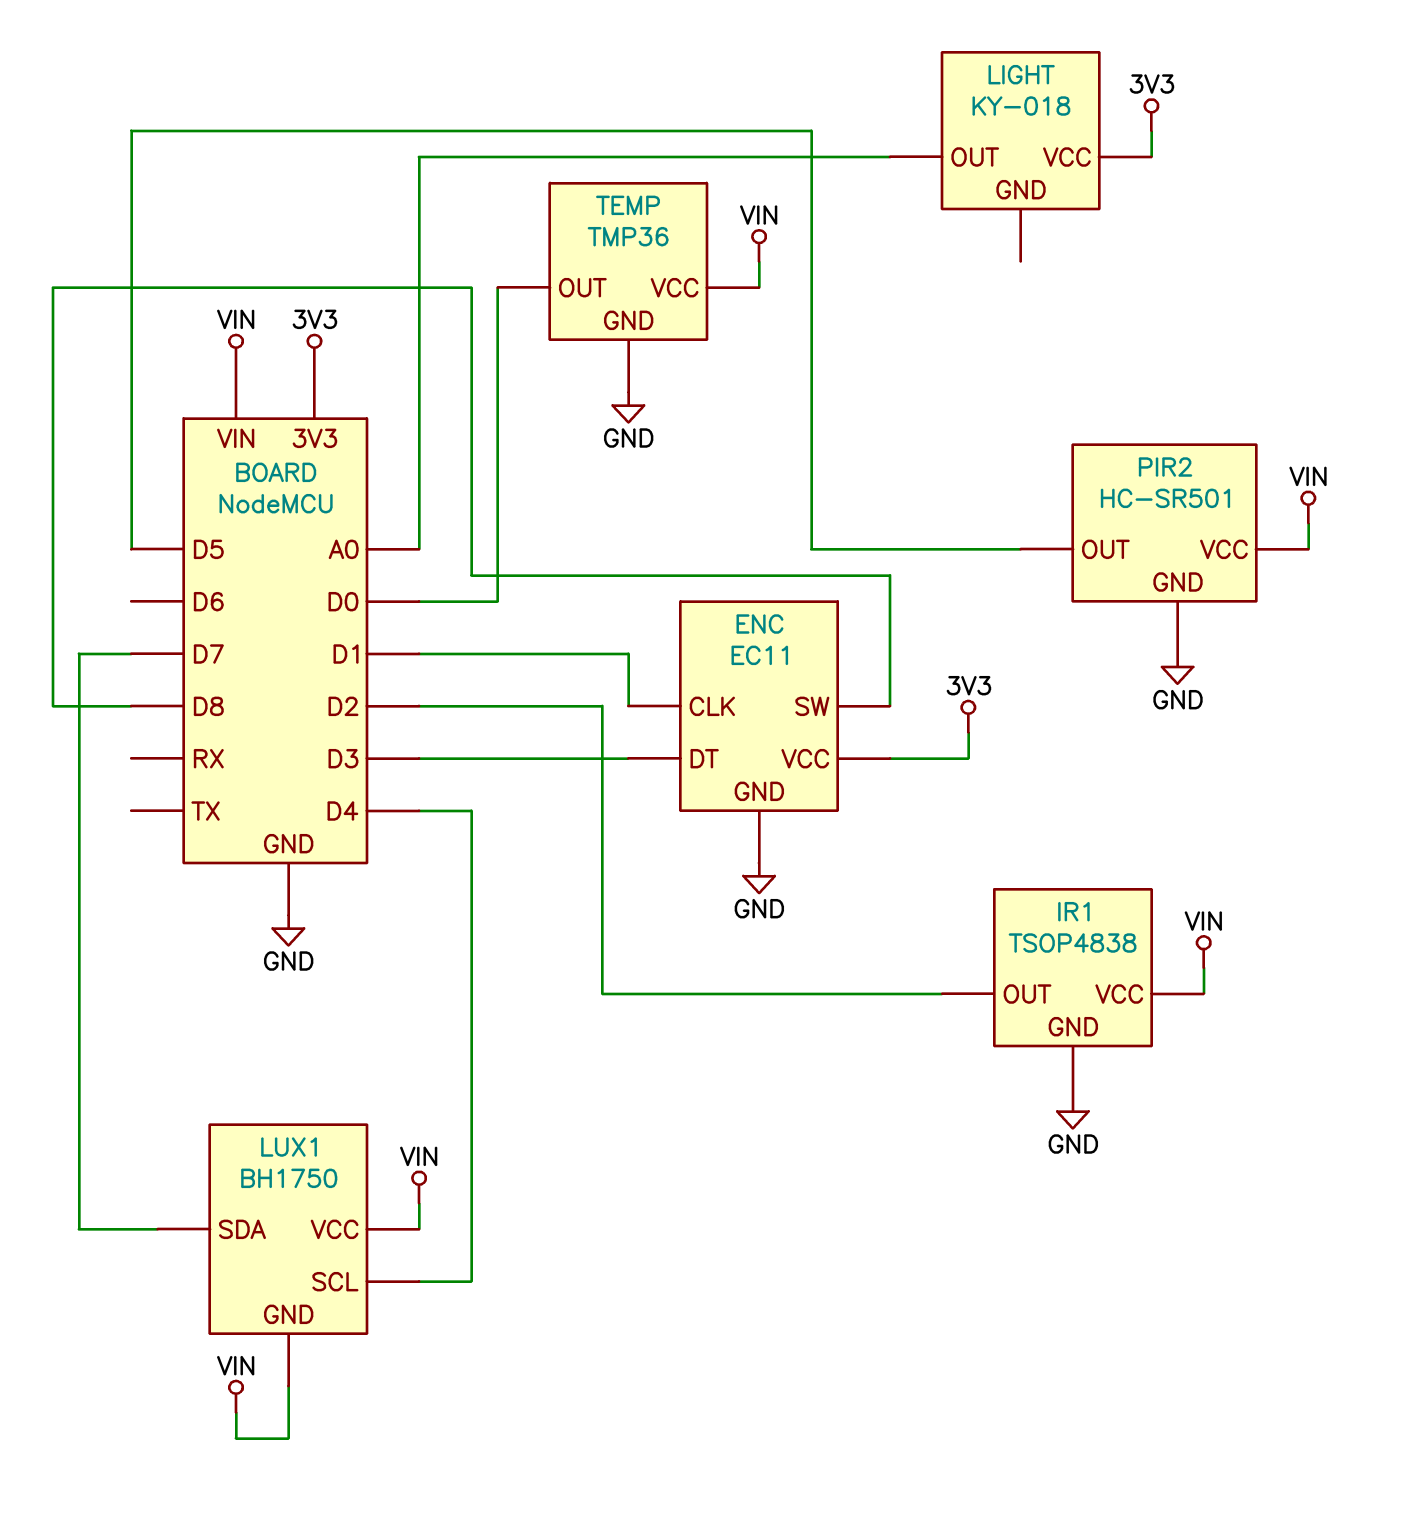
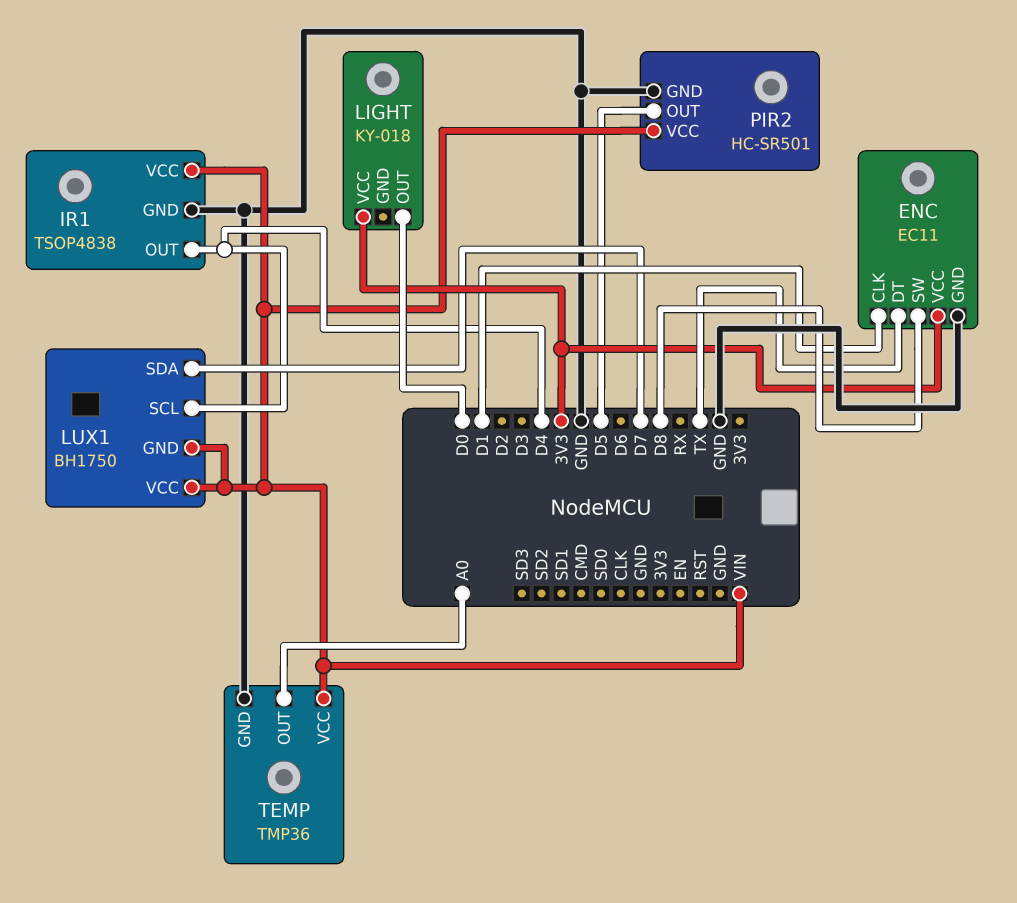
ENC pin DT: D3 -> TX
IR1 pin OUT: D2 -> D4
LIGHT pin OUT: A0 -> D0
TEMP pin OUT: D0 -> A0

